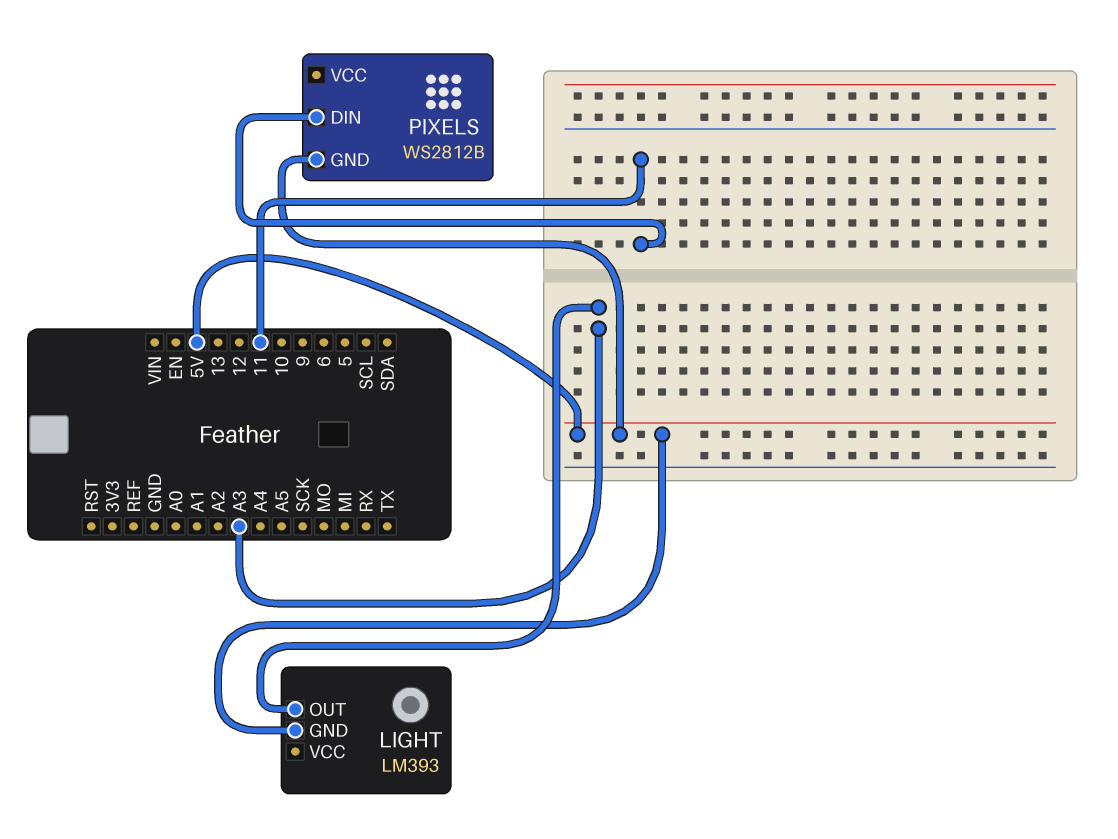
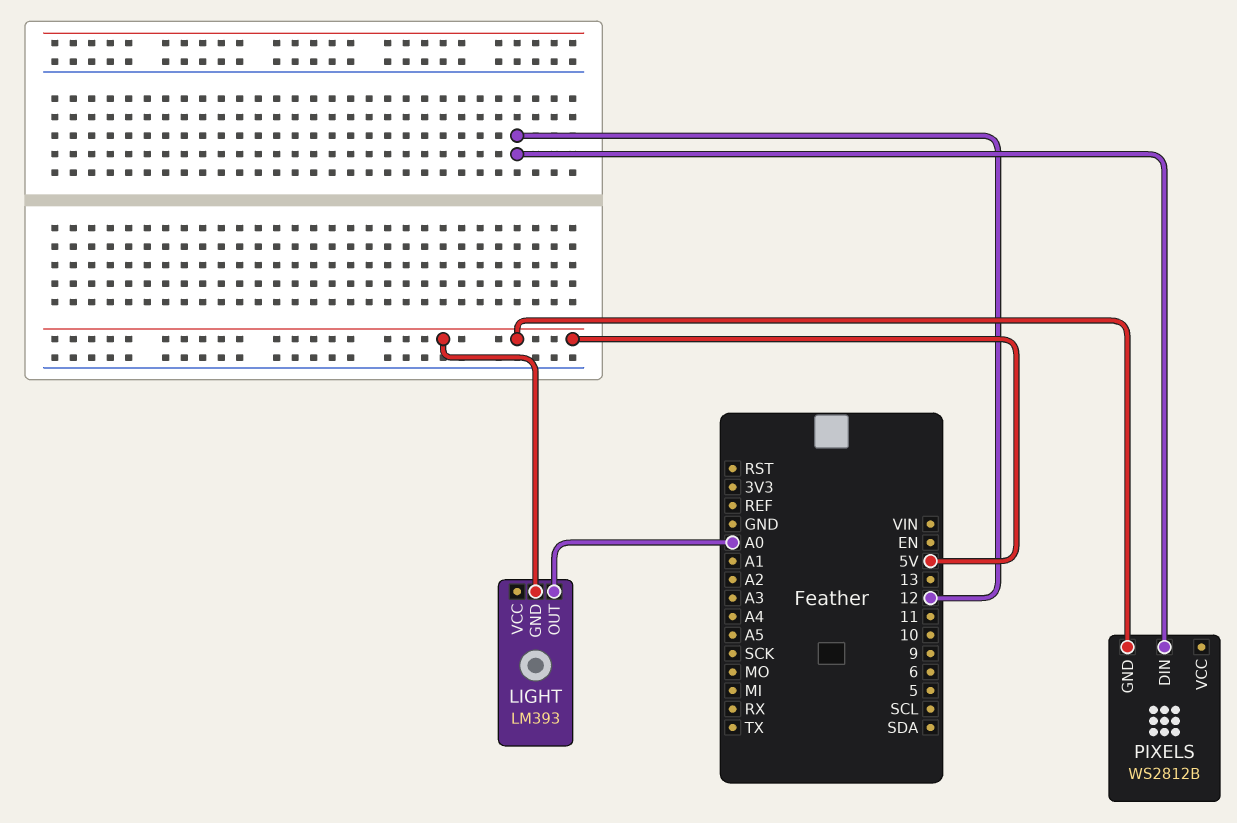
LIGHT pin OUT: A3 -> A0
PIXELS pin DIN: 11 -> 12

